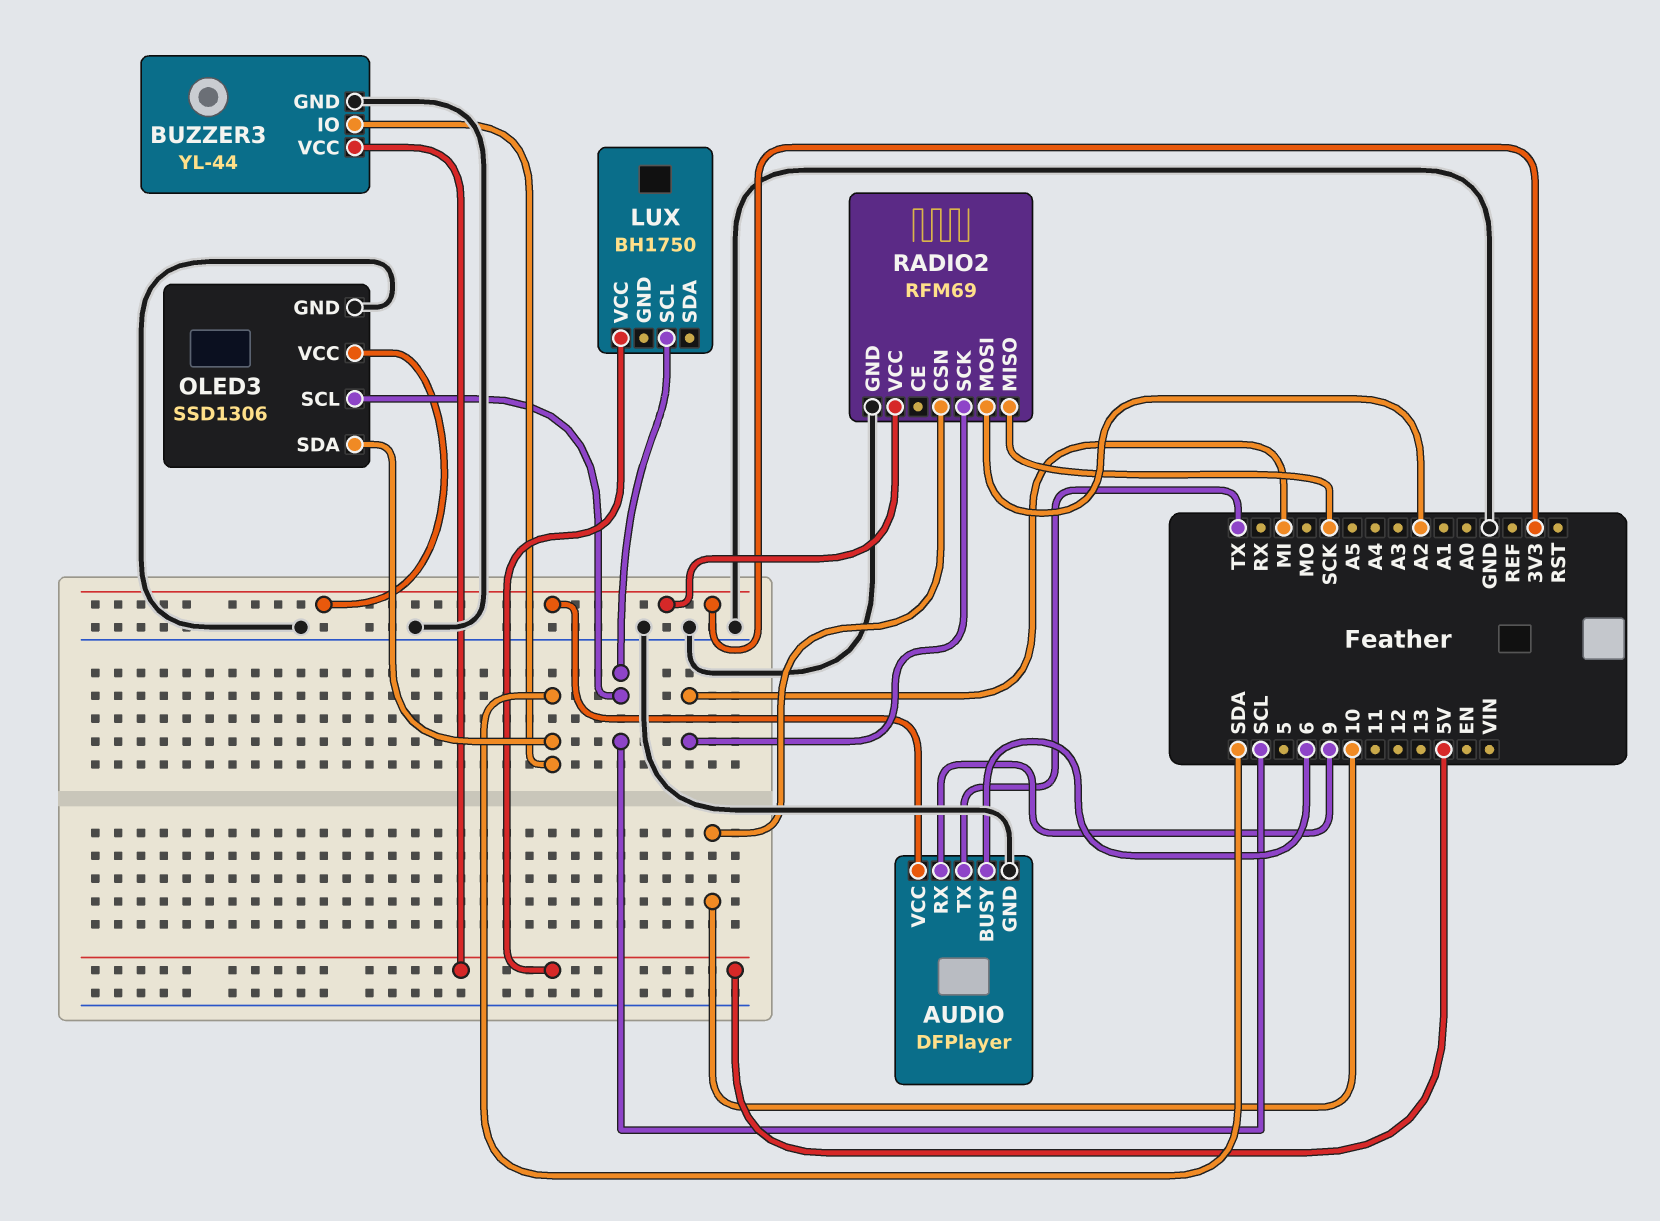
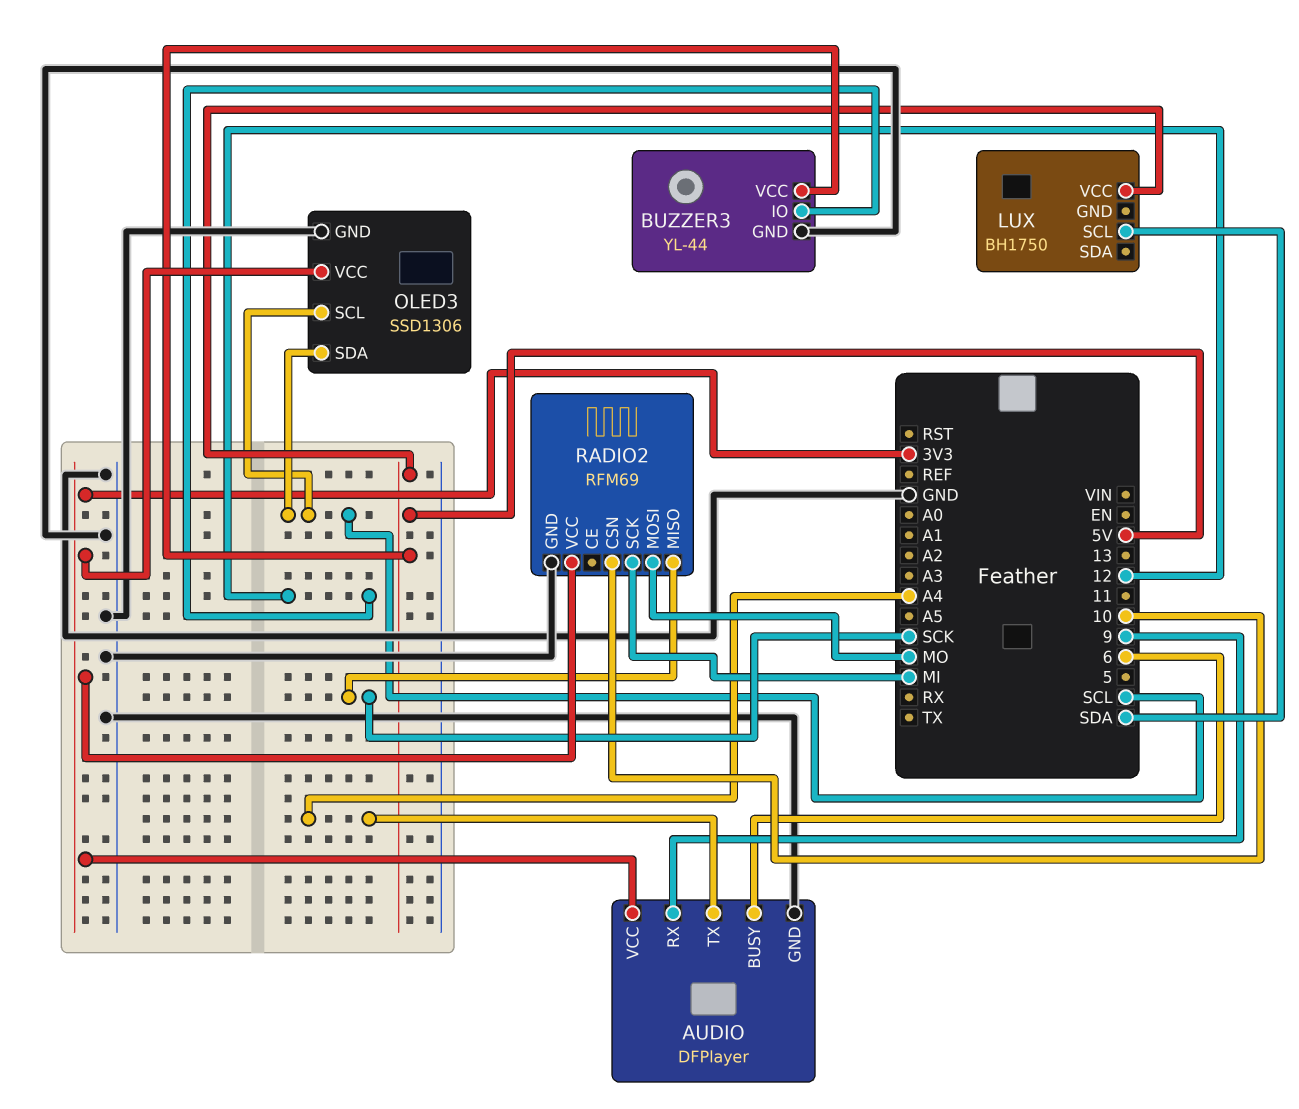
AUDIO pin TX: TX -> A4
BUZZER3 pin IO: SDA -> 12
LUX pin SCL: SCL -> SDA
OLED3 pin SDA: SDA -> SCL
RADIO2 pin MOSI: A2 -> MO

